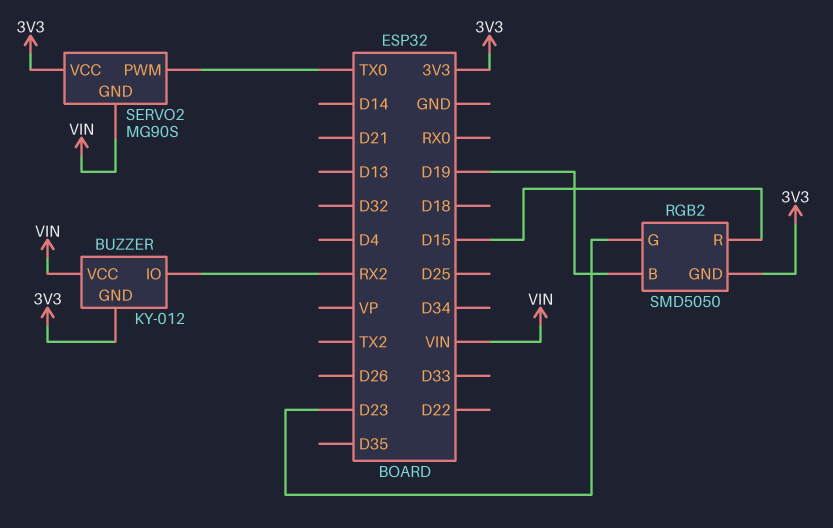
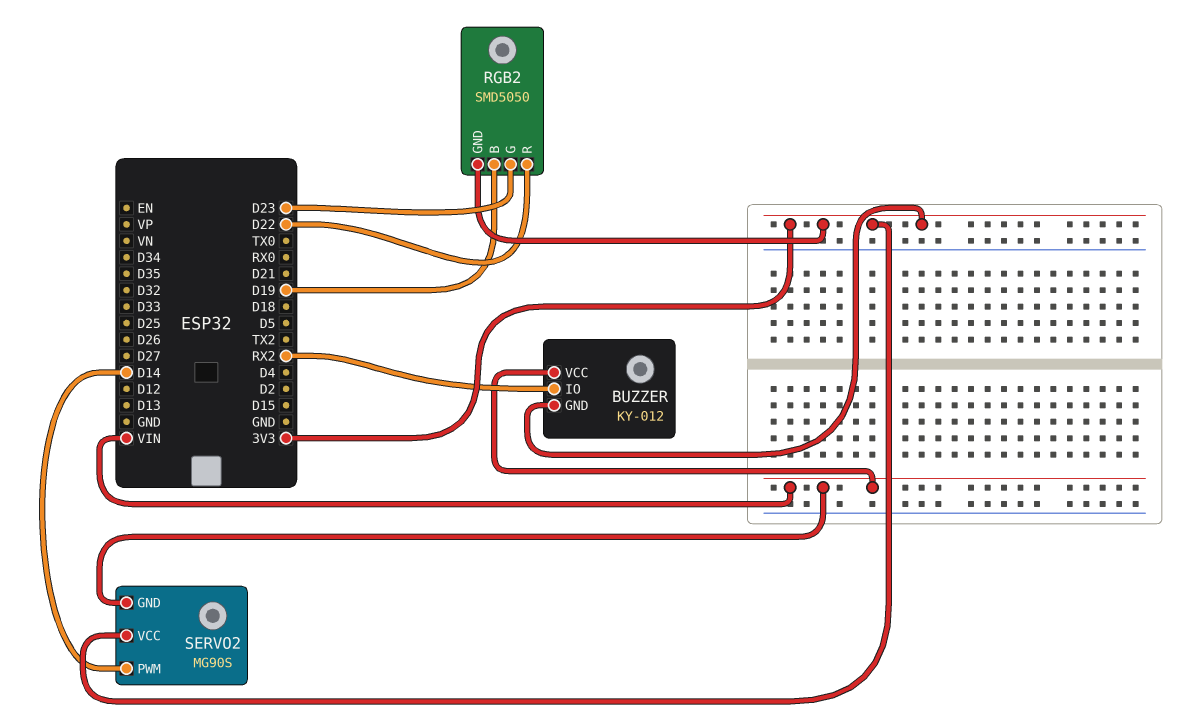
RGB2 pin R: D15 -> D22
SERVO2 pin PWM: TX0 -> D14

